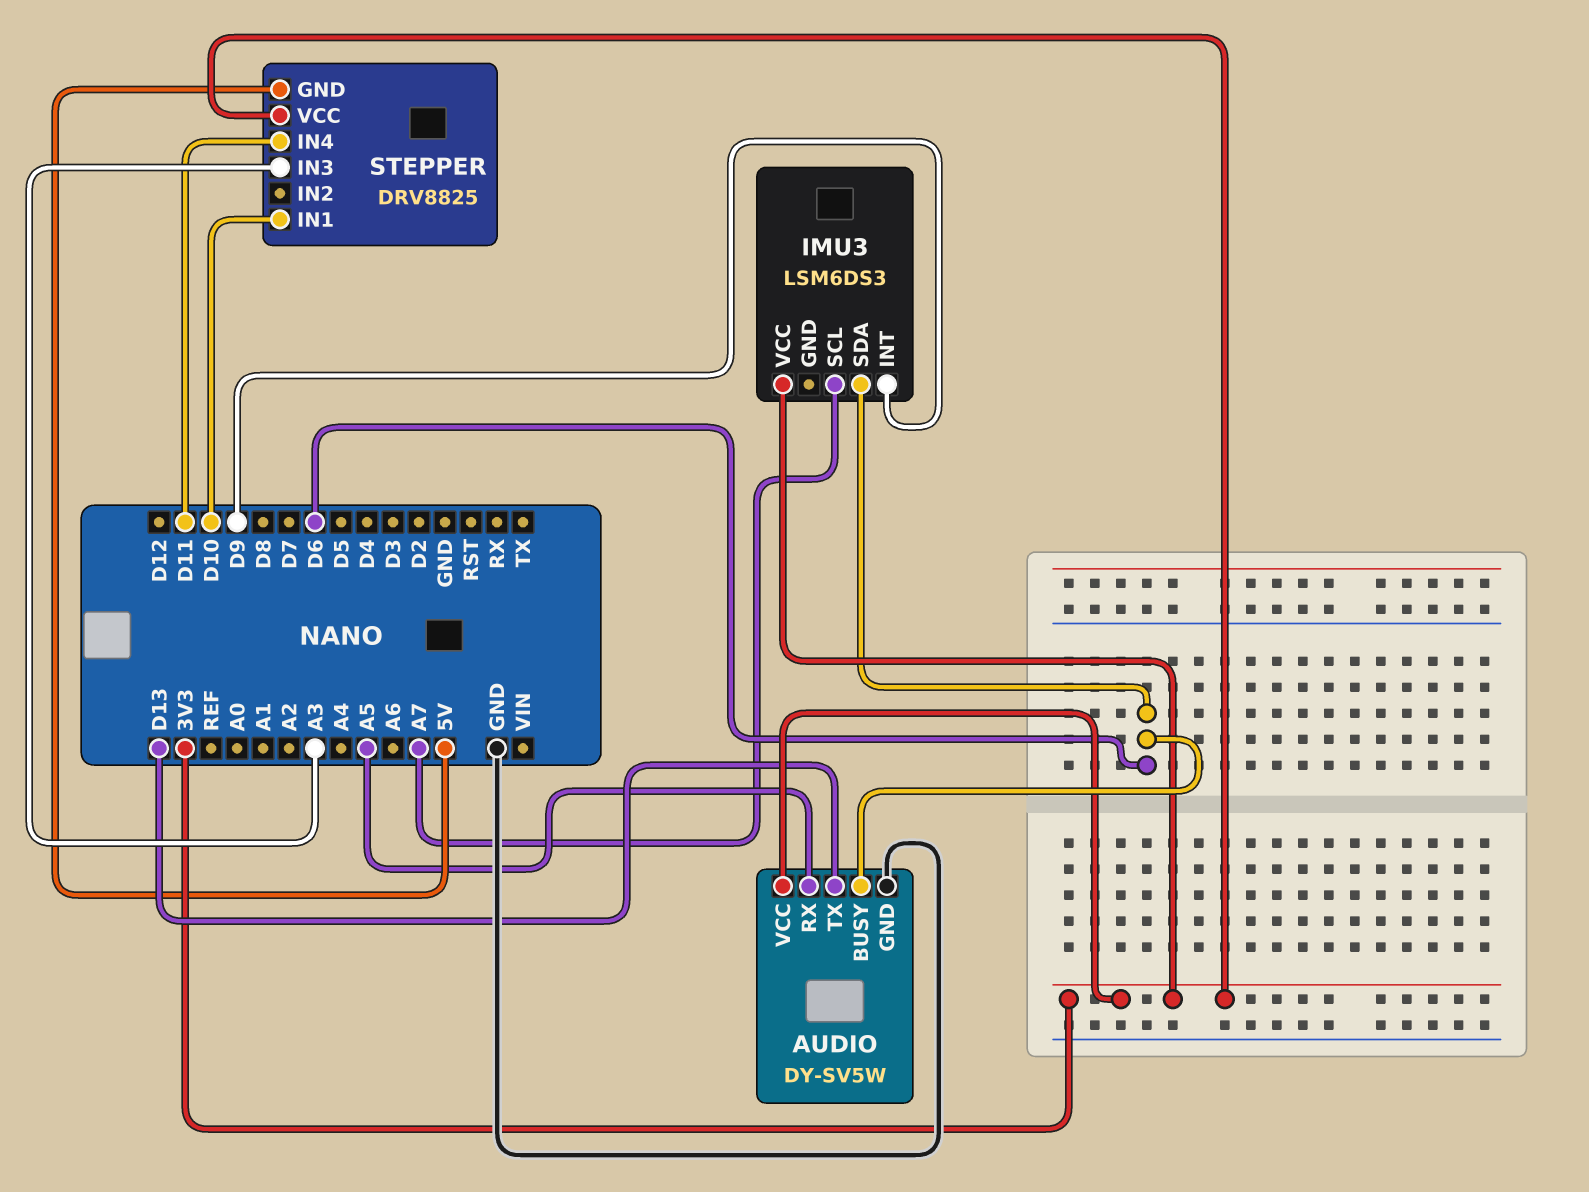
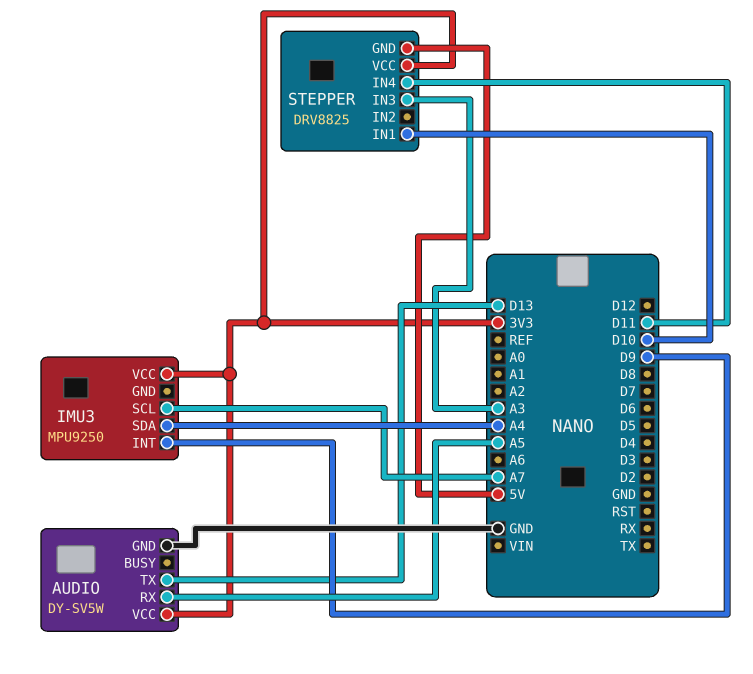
AUDIO pin BUSY: D6 -> none
IMU3: LSM6DS3 -> MPU9250
IMU3 pin SDA: D6 -> A4

